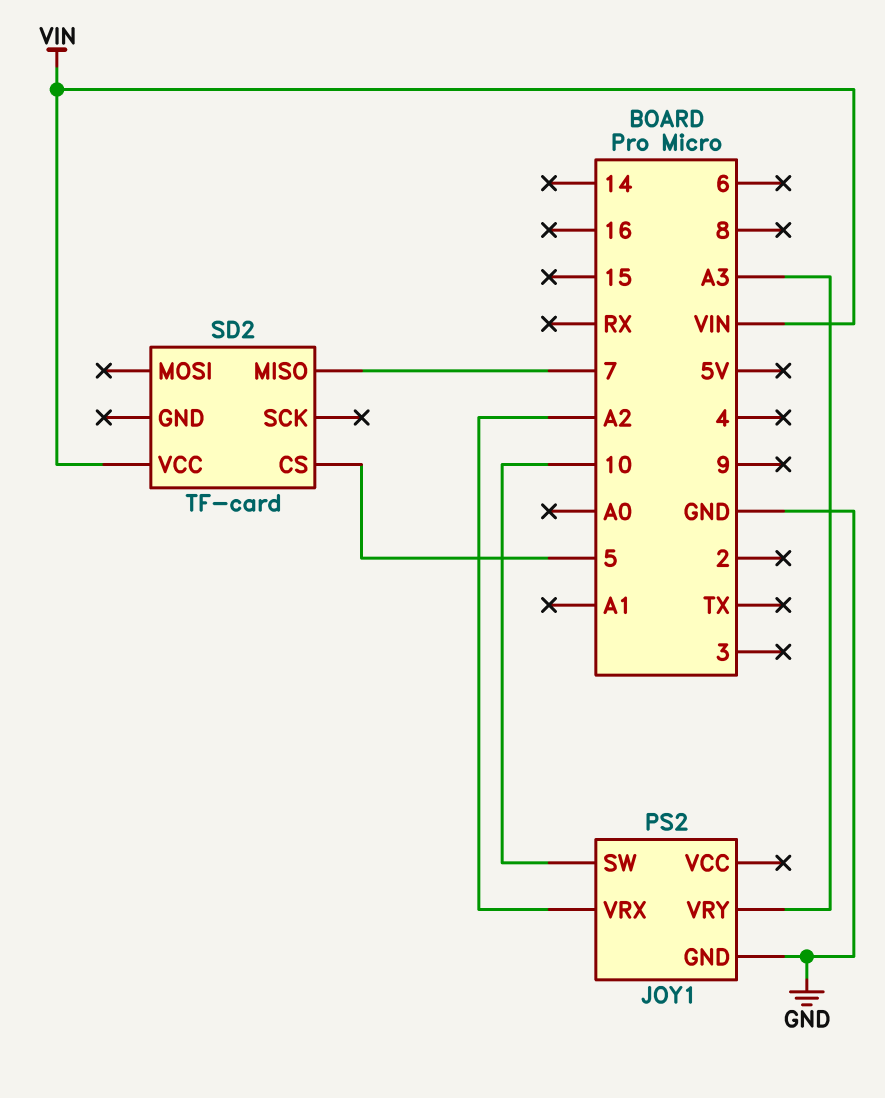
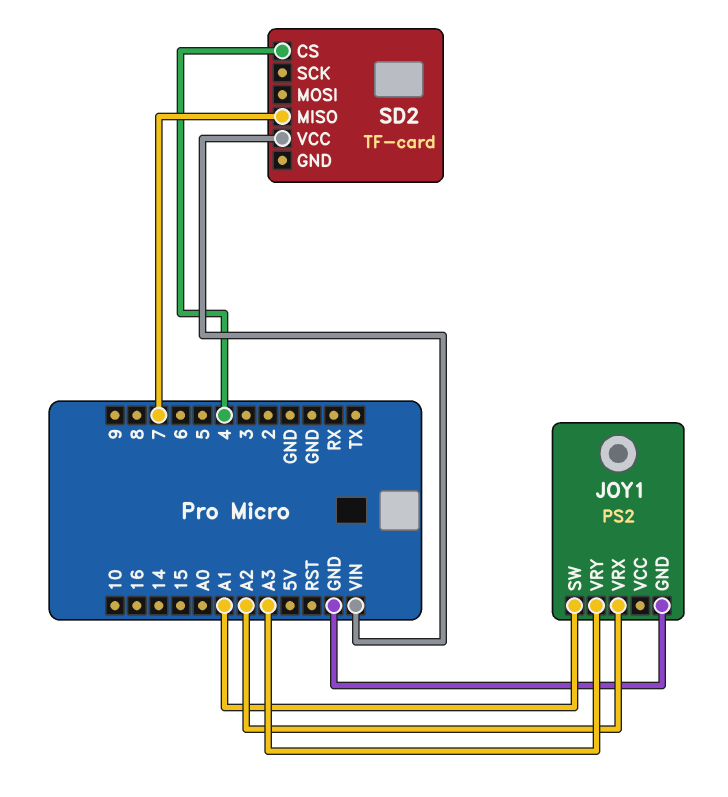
JOY1 pin SW: 10 -> A1
SD2 pin CS: 5 -> 4

